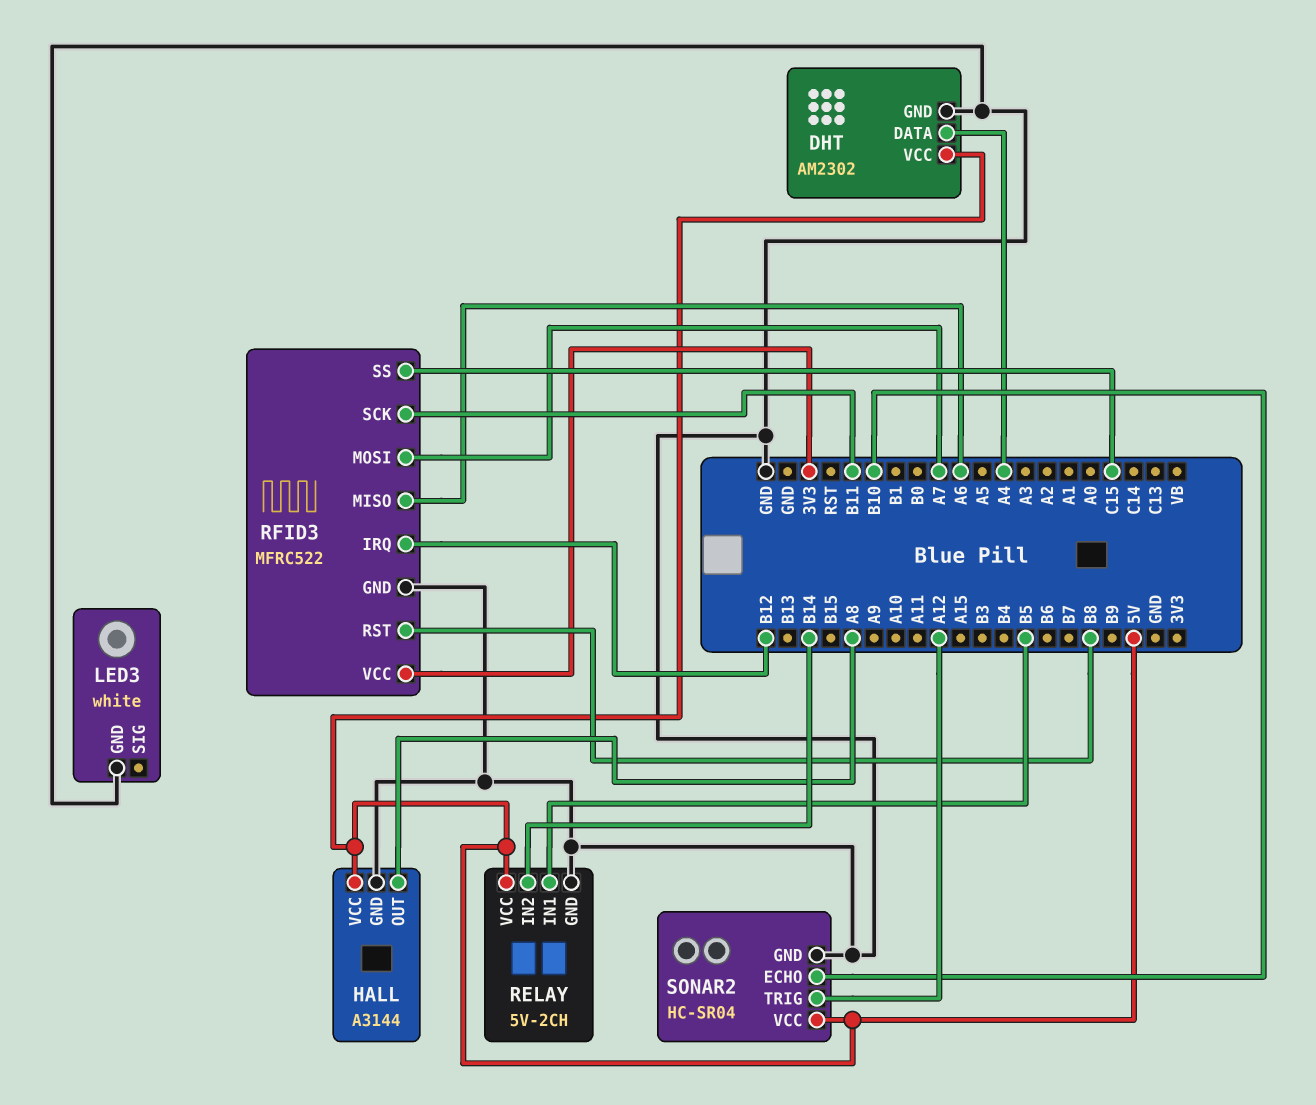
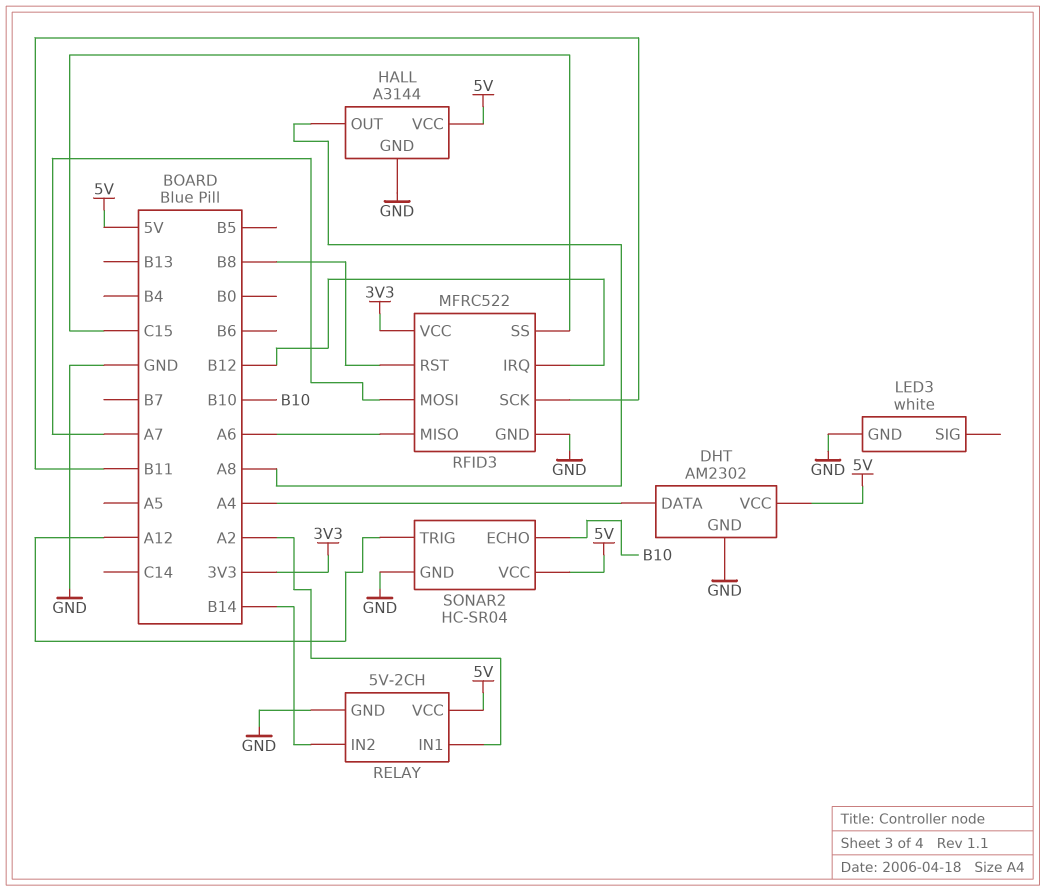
RELAY pin IN1: B5 -> A2

